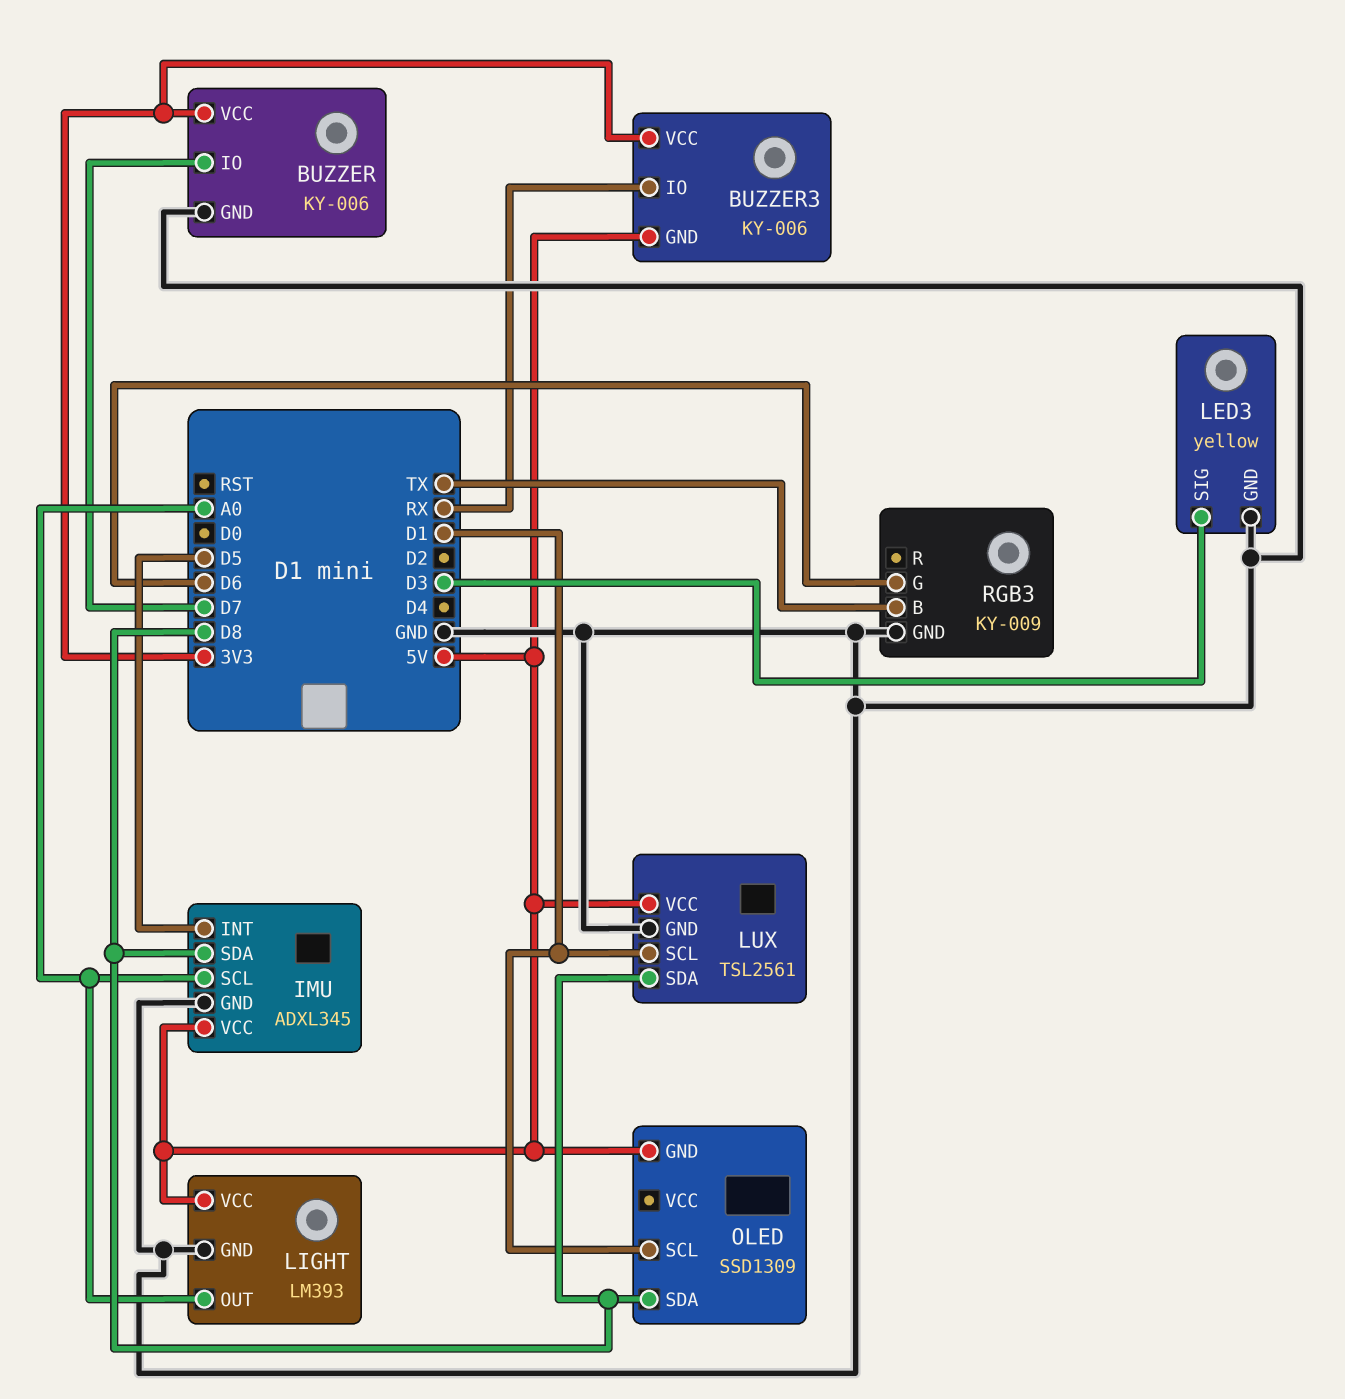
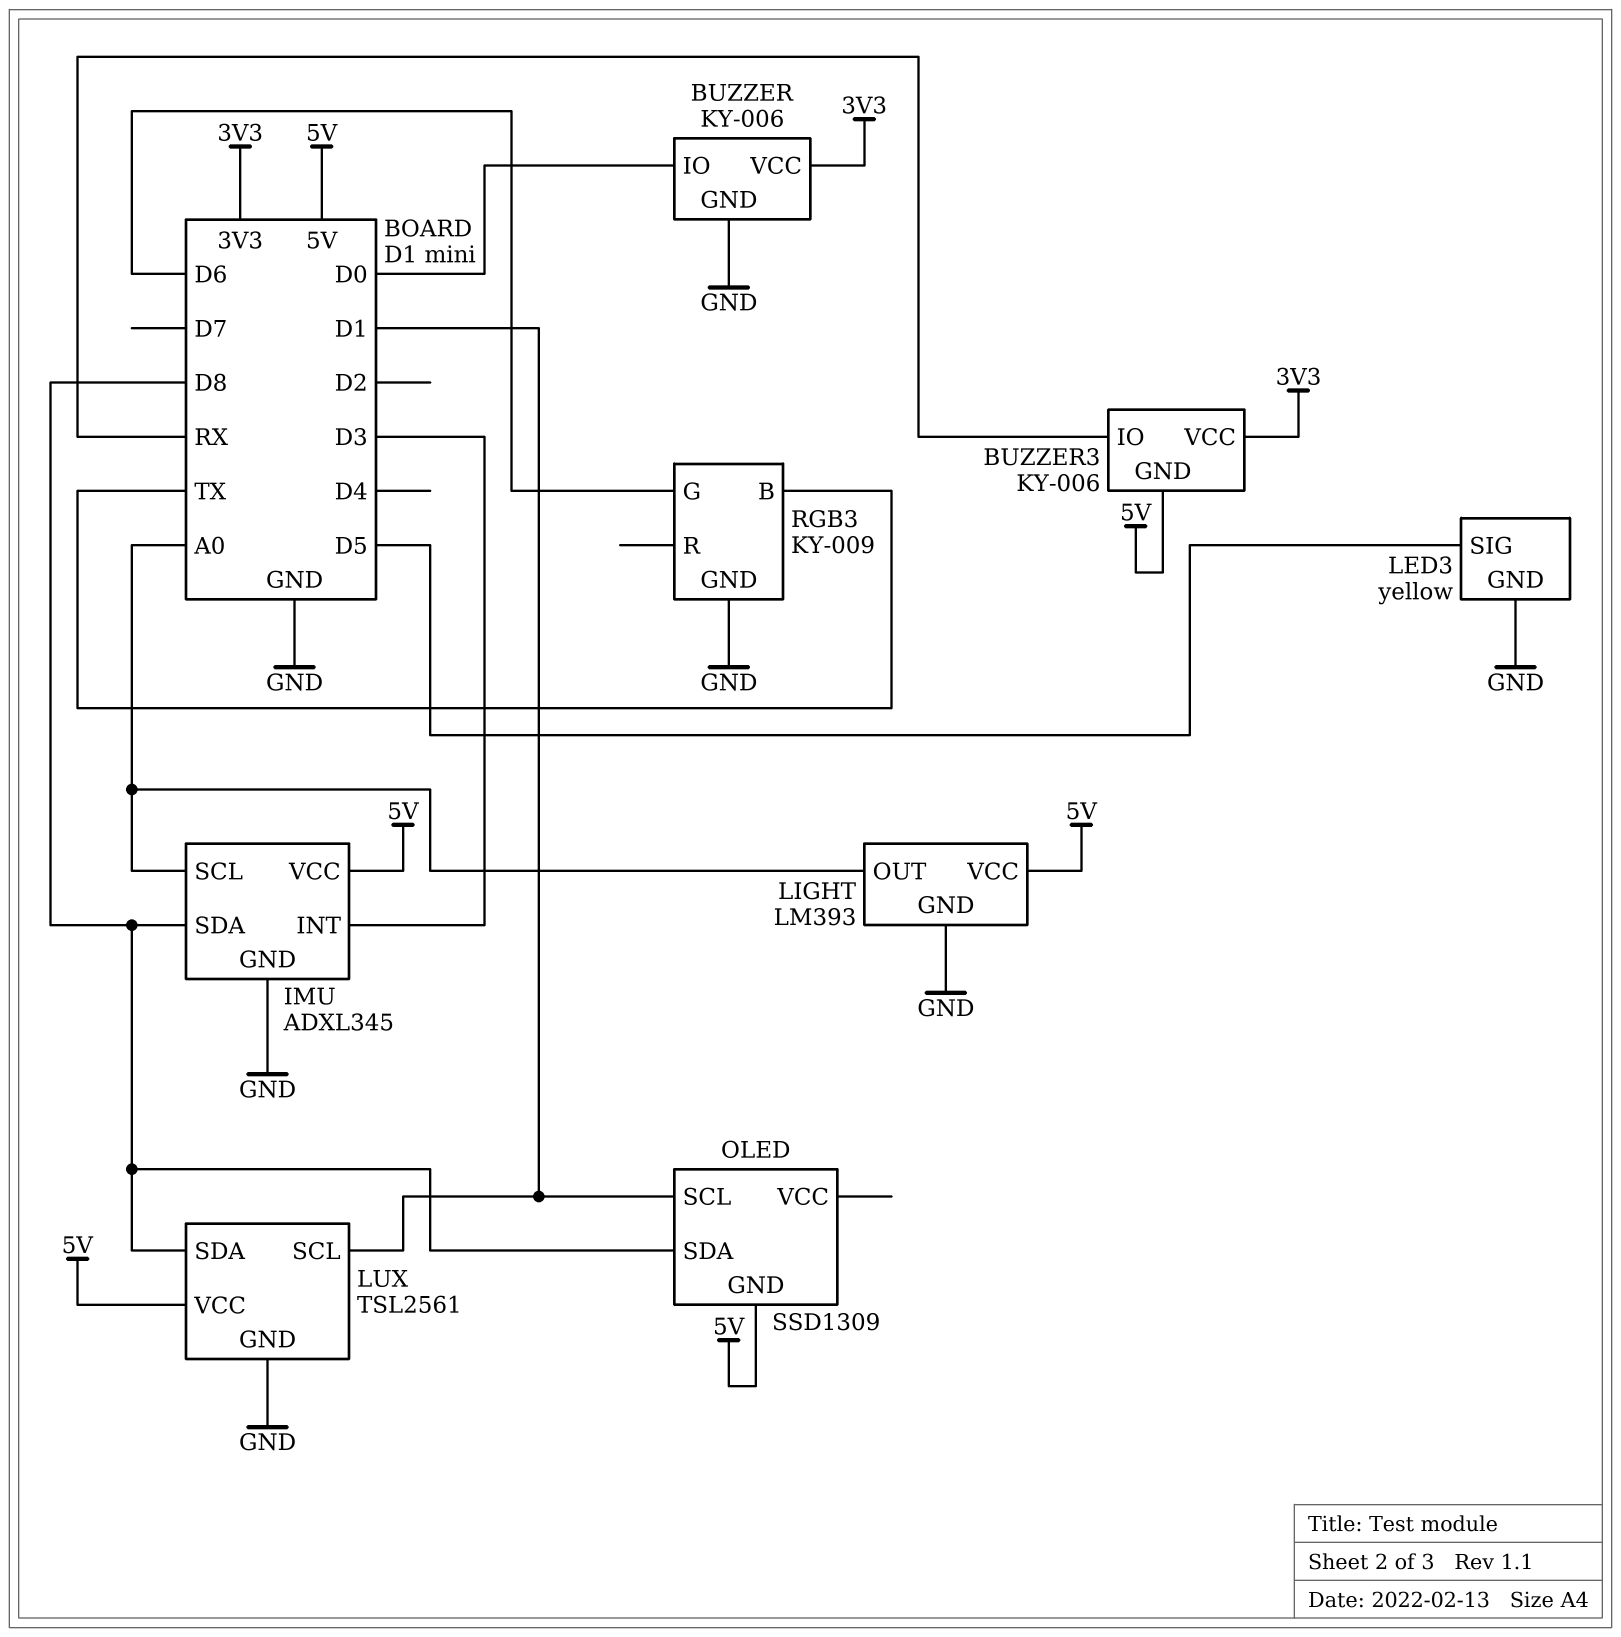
BUZZER pin IO: D7 -> D0
IMU pin INT: D5 -> D3
LED3 pin SIG: D3 -> D5

